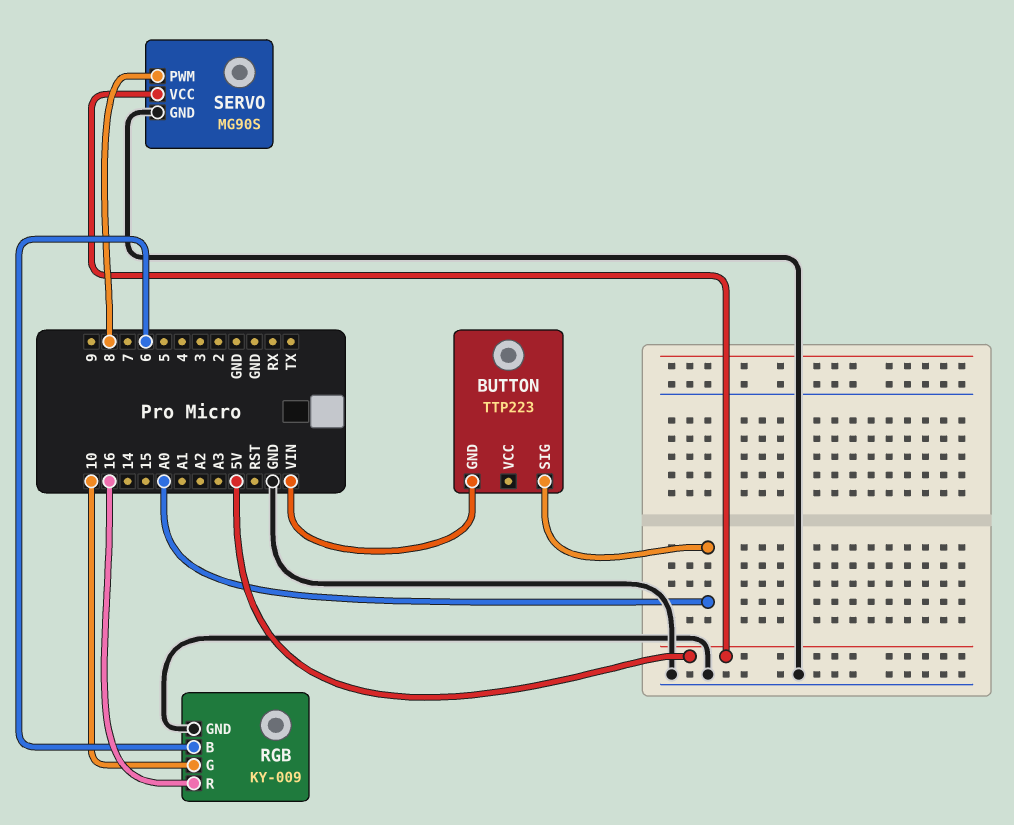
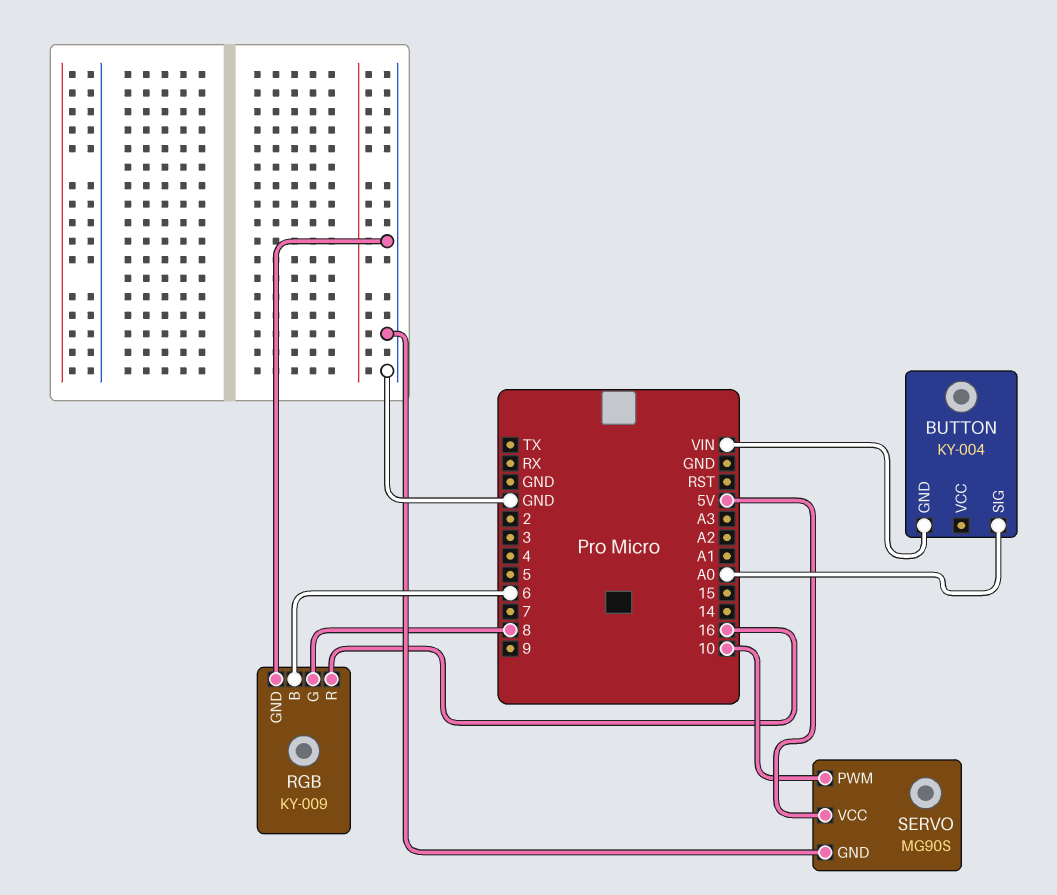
BUTTON: TTP223 -> KY-004
RGB pin G: 10 -> 8
SERVO pin PWM: 8 -> 10

